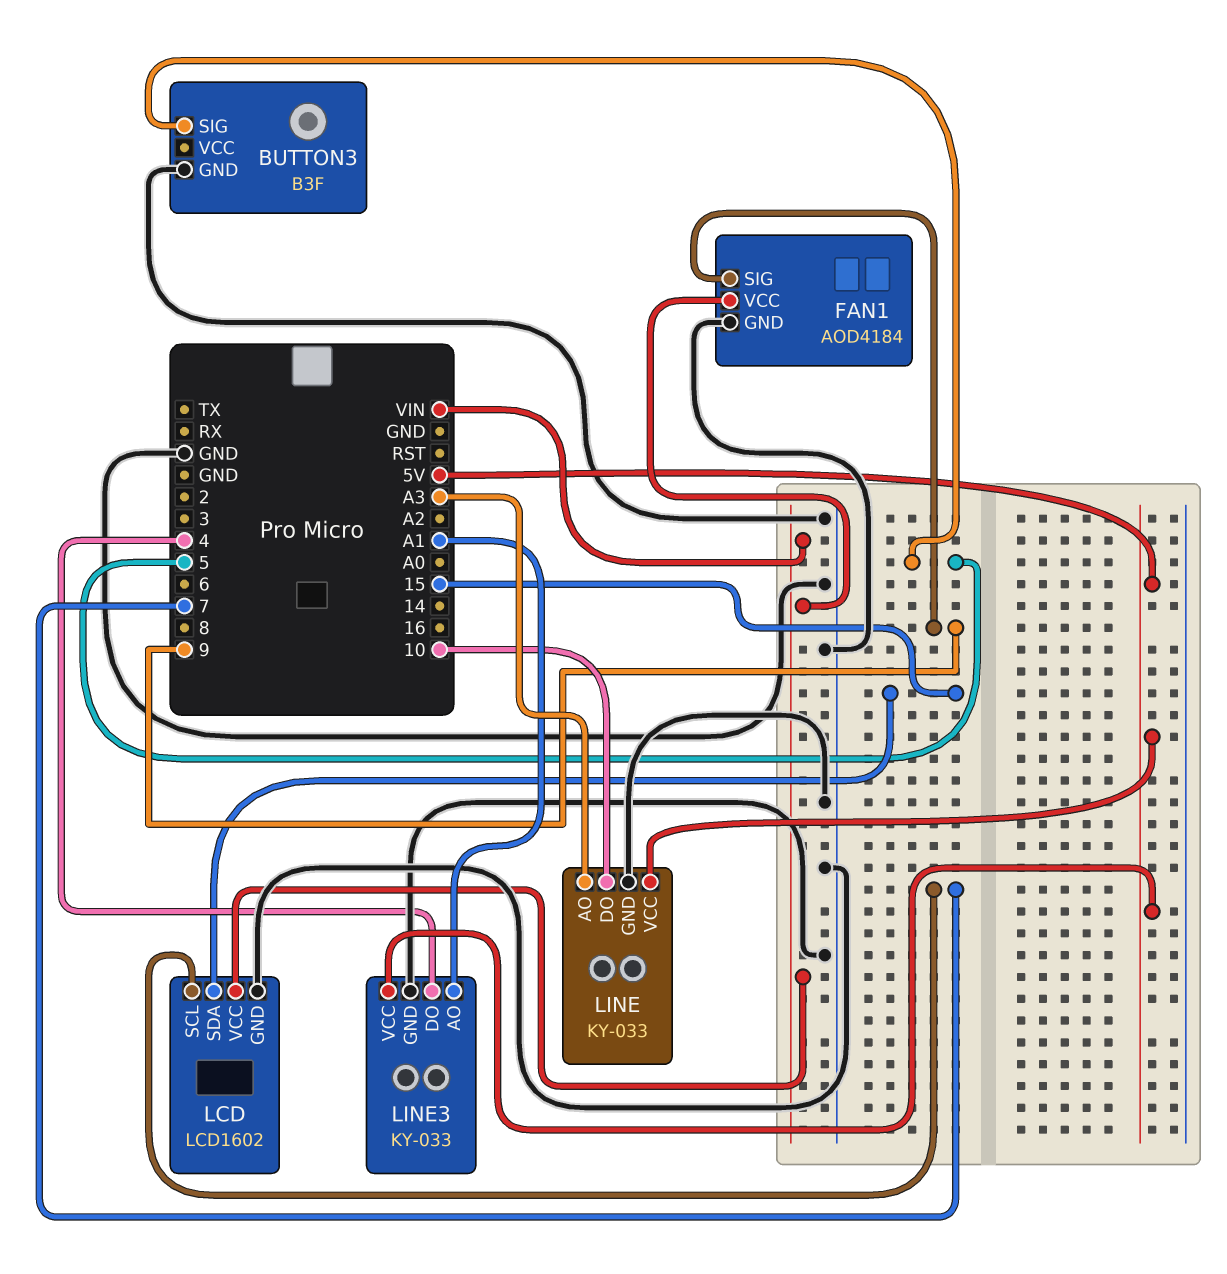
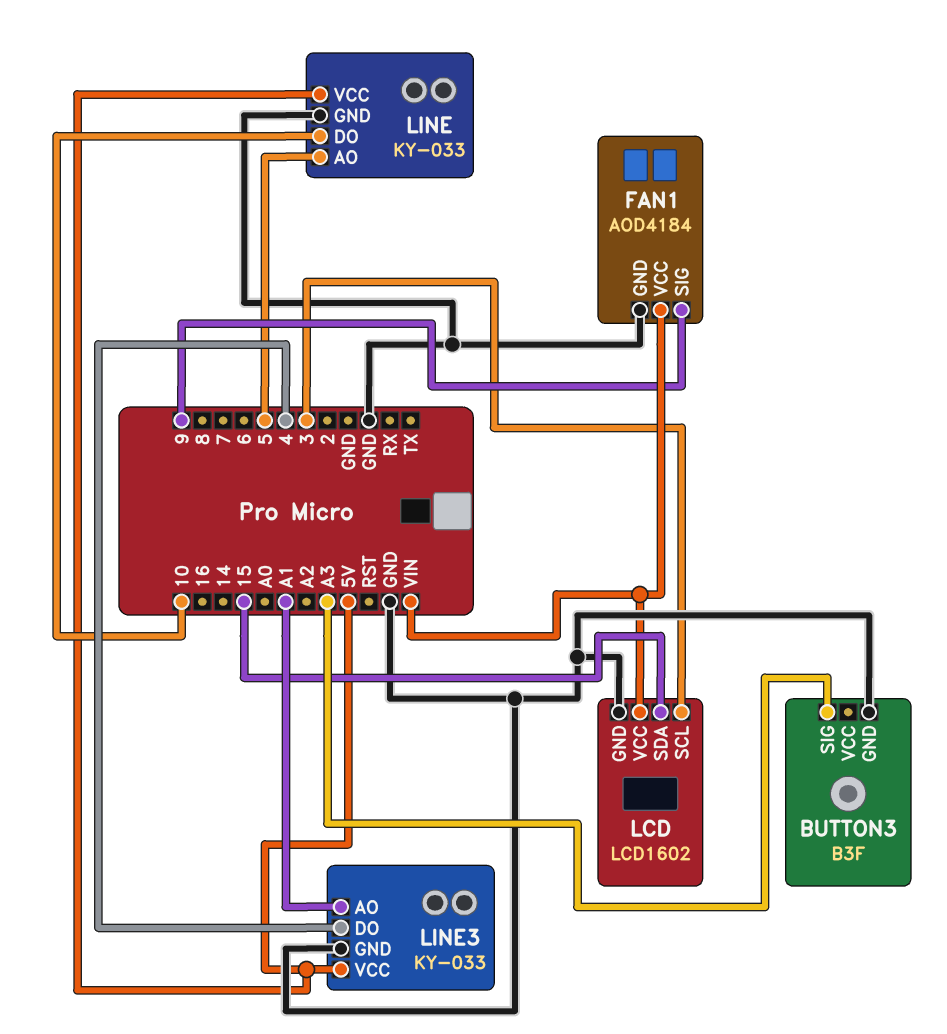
BUTTON3 pin SIG: 5 -> A3
LCD pin SCL: 7 -> 3
LINE pin AO: A3 -> 5

